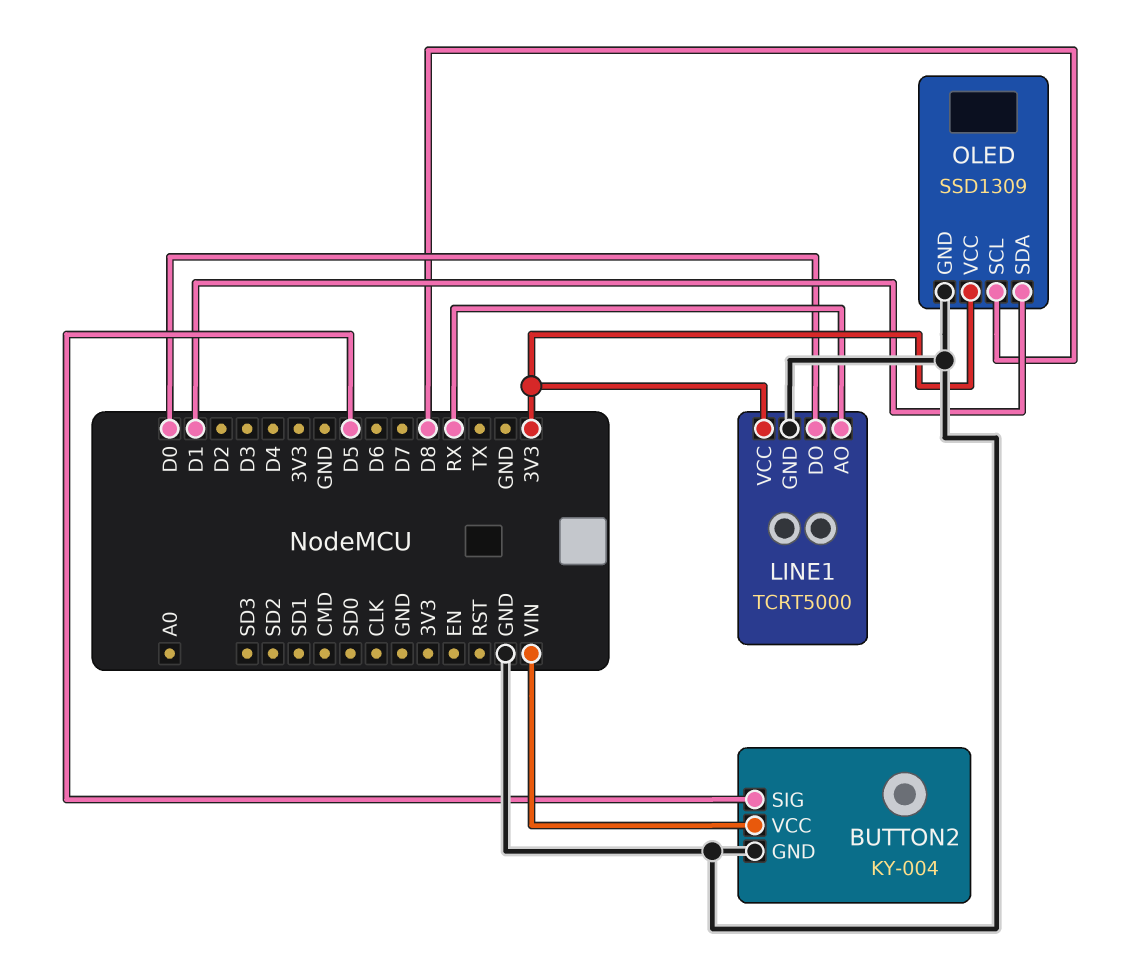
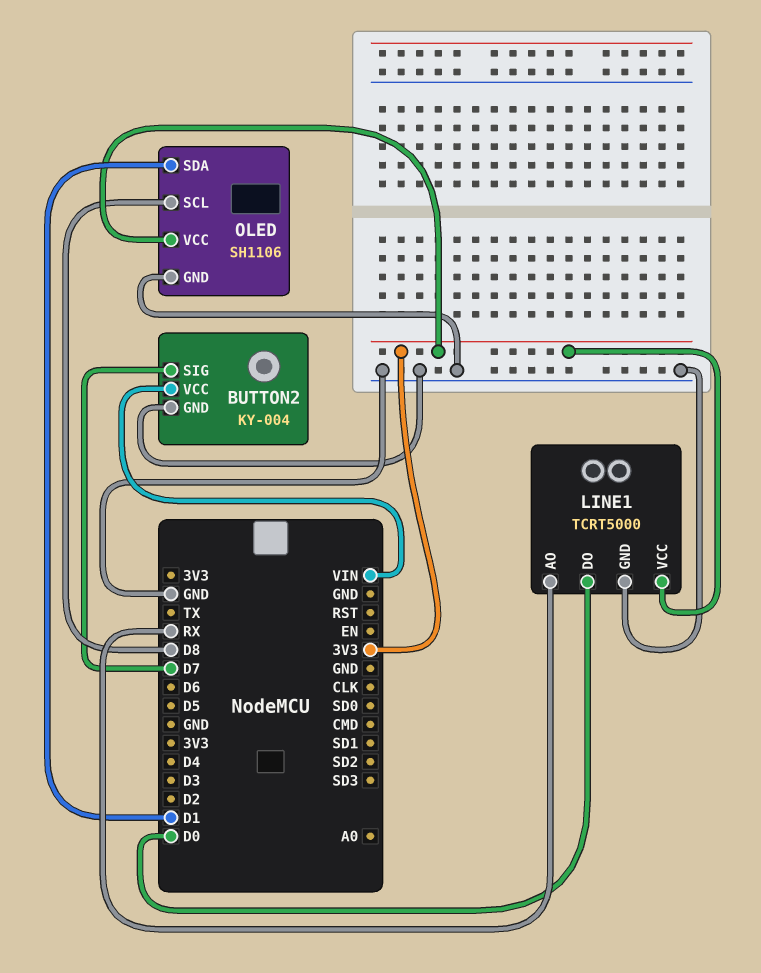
BUTTON2 pin SIG: D5 -> D7
OLED: SSD1309 -> SH1106

